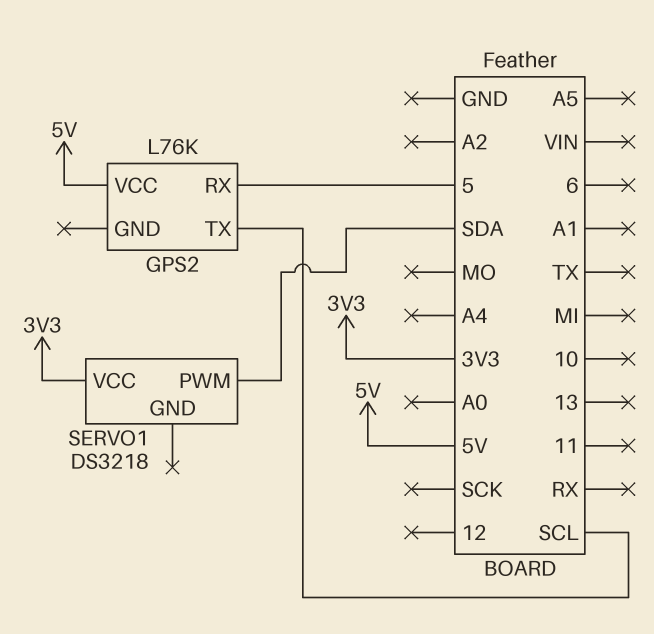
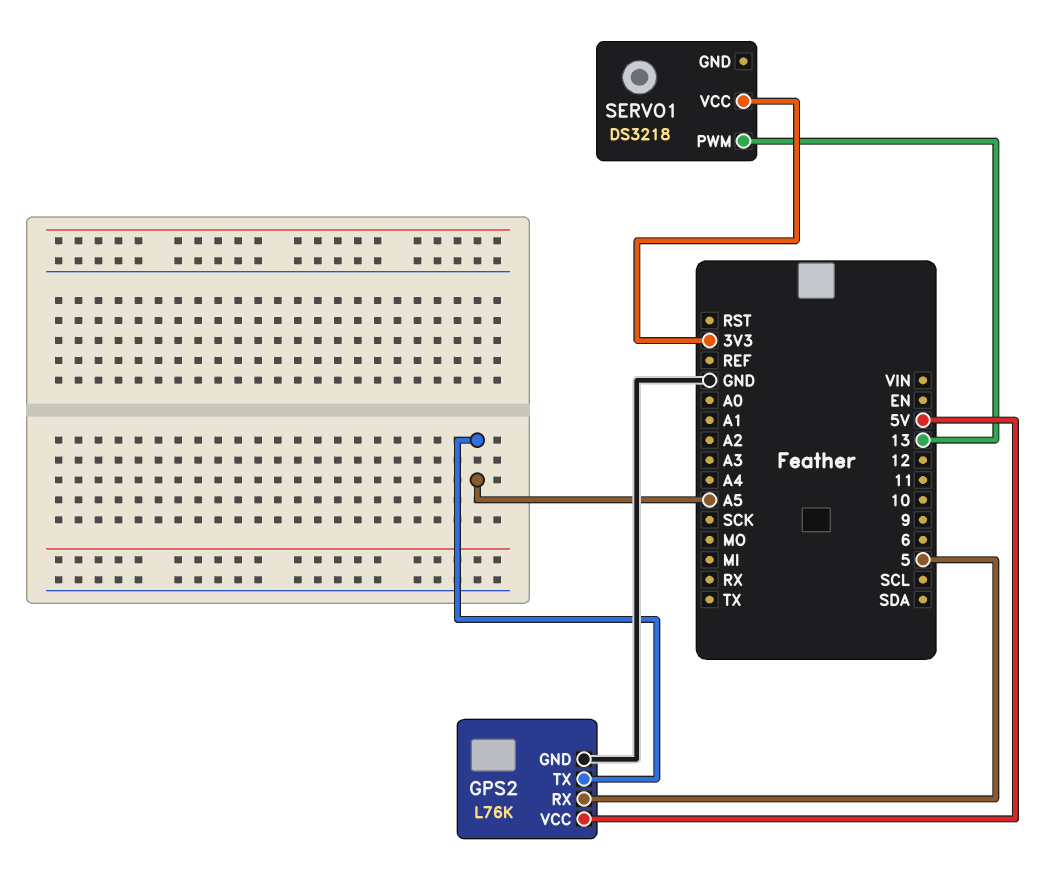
GPS2 pin GND: none -> GND
GPS2 pin TX: SCL -> A5
SERVO1 pin PWM: SDA -> 13

